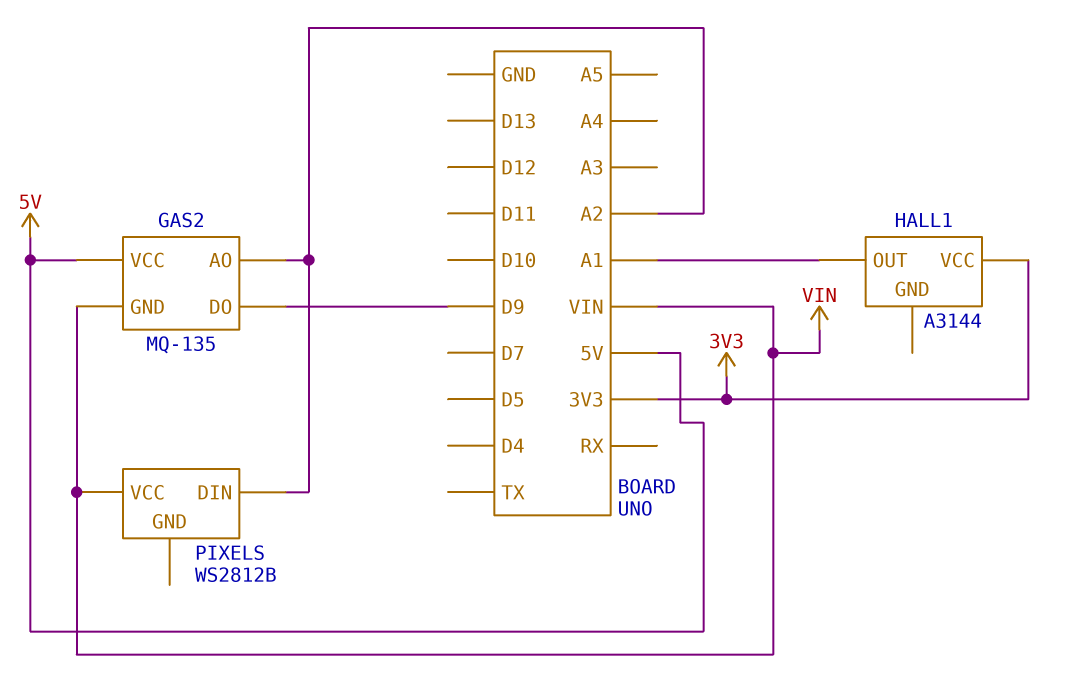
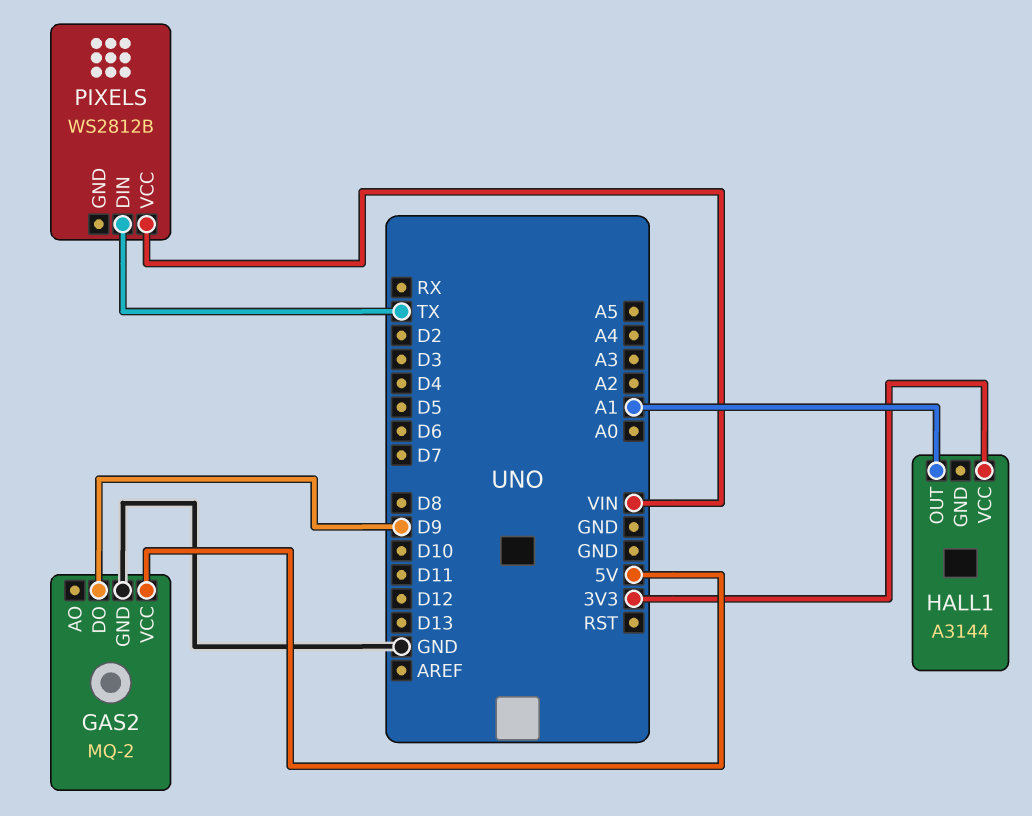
GAS2: MQ-135 -> MQ-2
GAS2 pin AO: A2 -> none
GAS2 pin GND: VIN -> GND
PIXELS pin DIN: A2 -> TX

